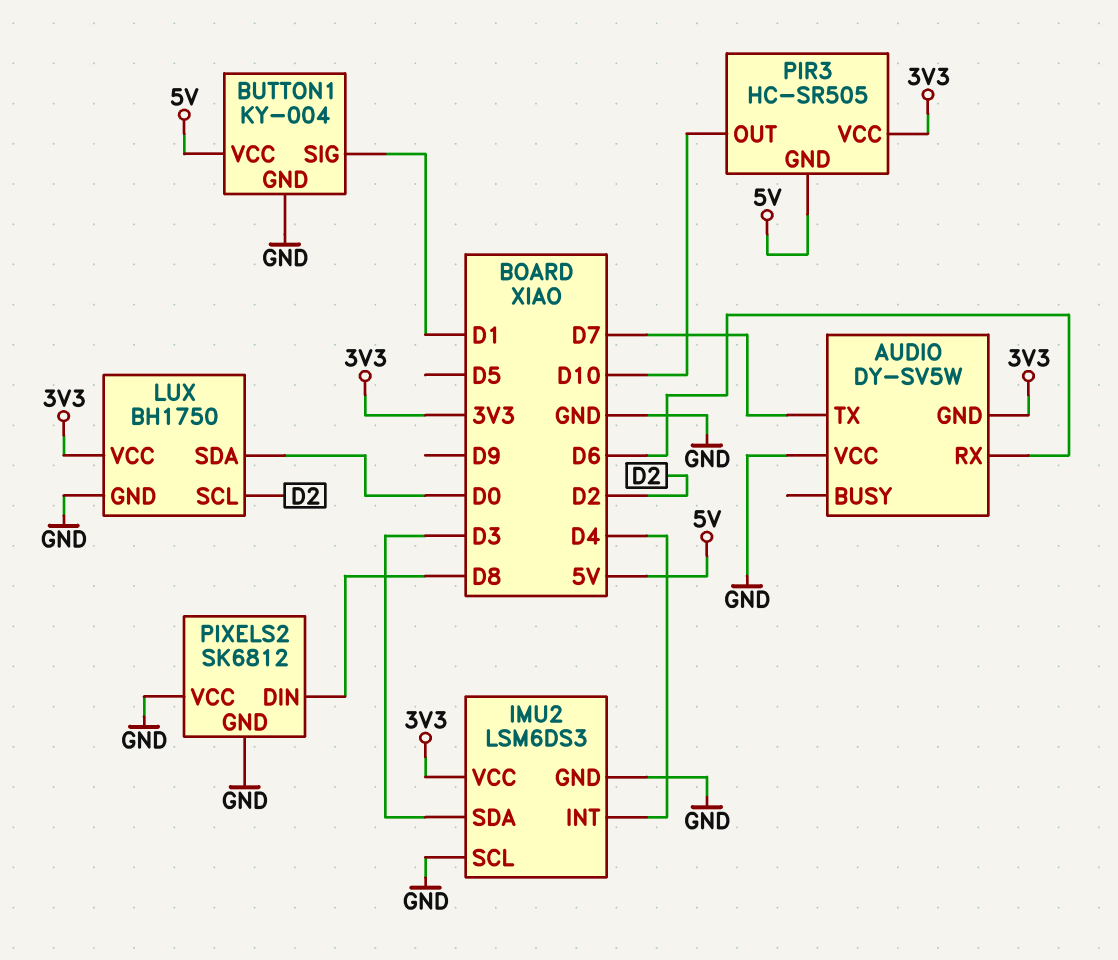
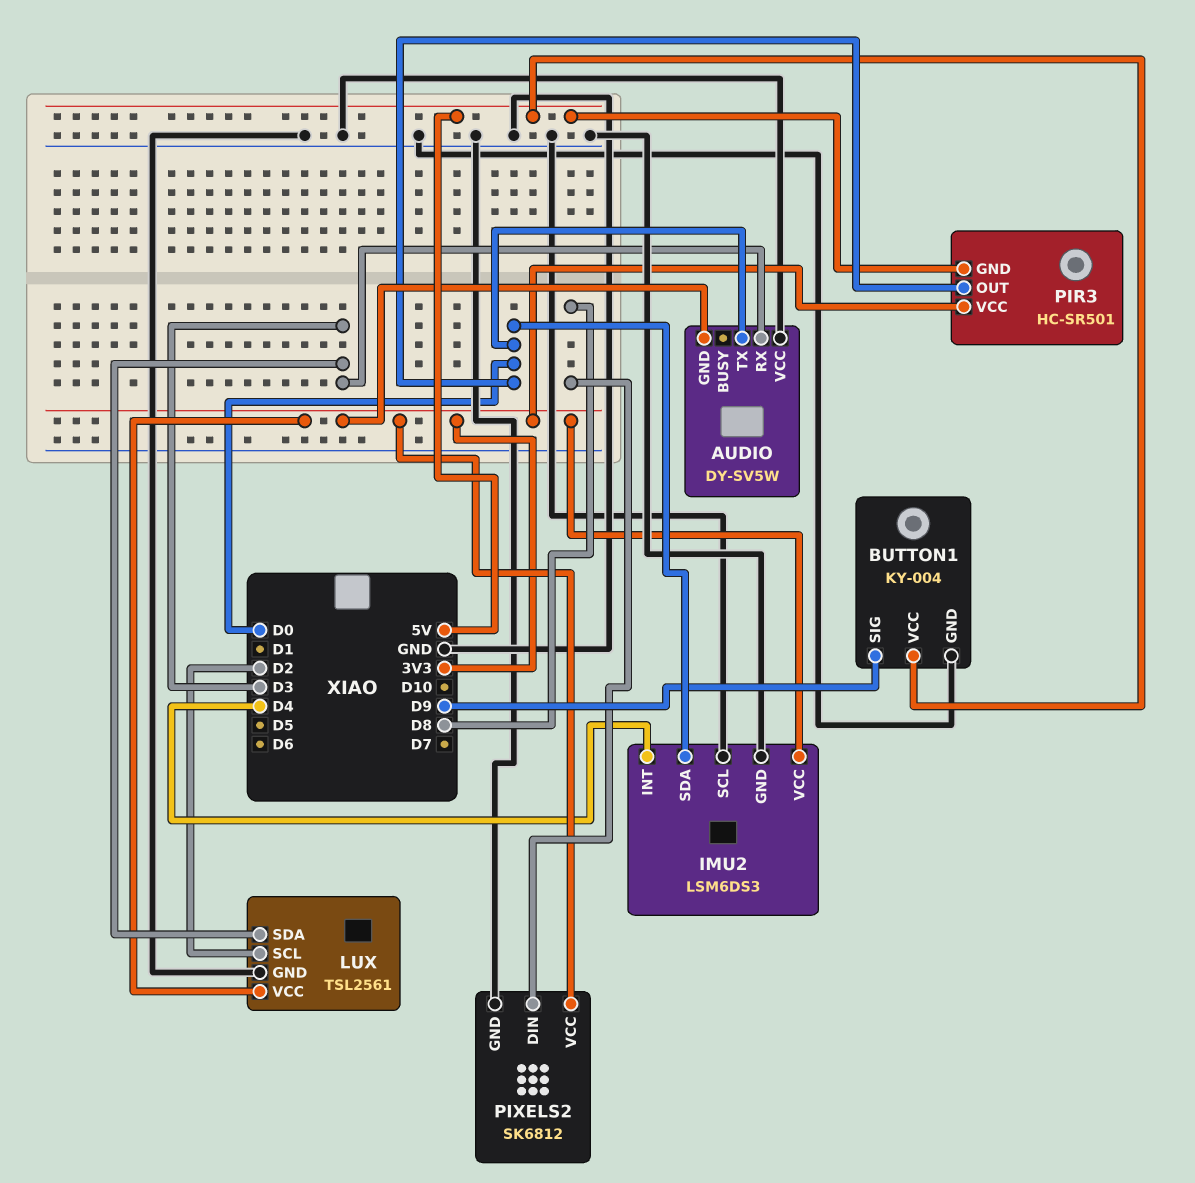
AUDIO pin RX: D6 -> D3
AUDIO pin TX: D7 -> D0
BUTTON1 pin SIG: D1 -> D9
IMU2 pin SDA: D3 -> D0
LUX: BH1750 -> TSL2561
LUX pin SDA: D0 -> D3
PIR3: HC-SR505 -> HC-SR501
PIR3 pin OUT: D10 -> D0
PIXELS2 pin VCC: GND -> 3V3

